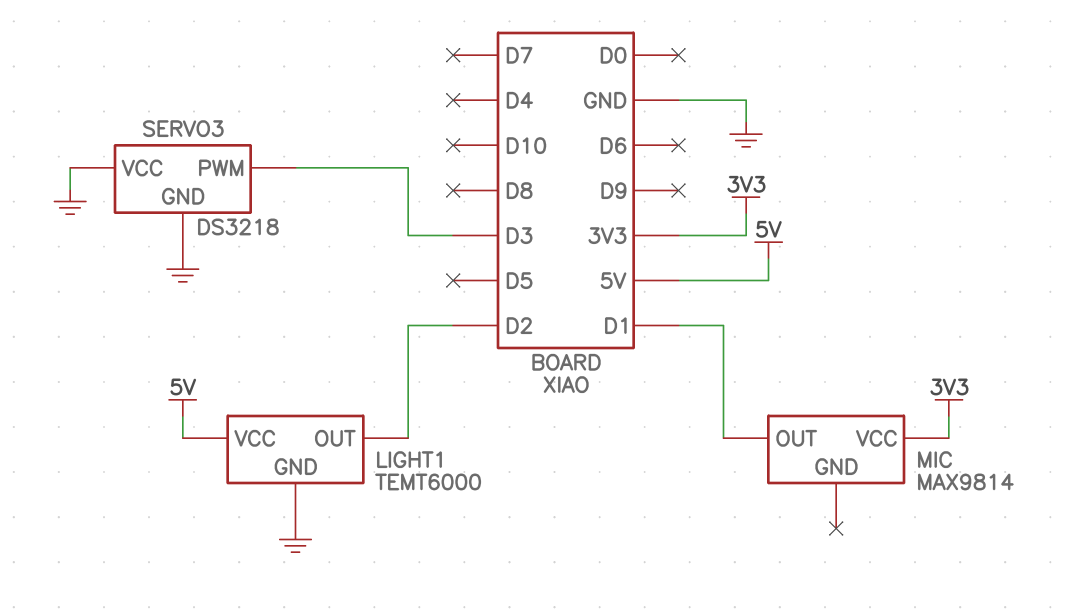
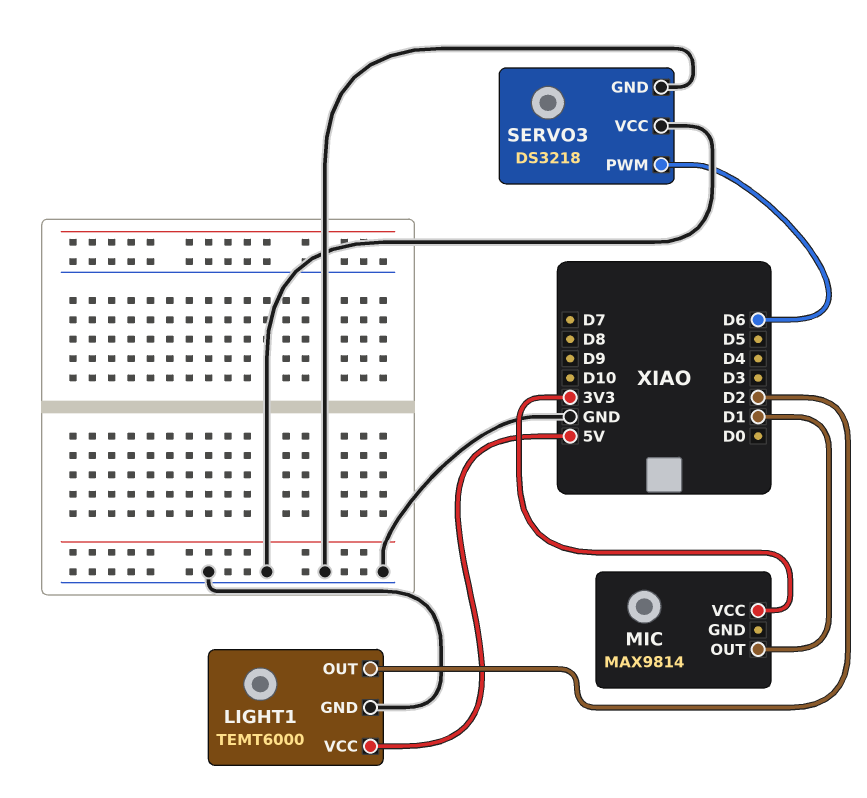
SERVO3 pin PWM: D3 -> D6

